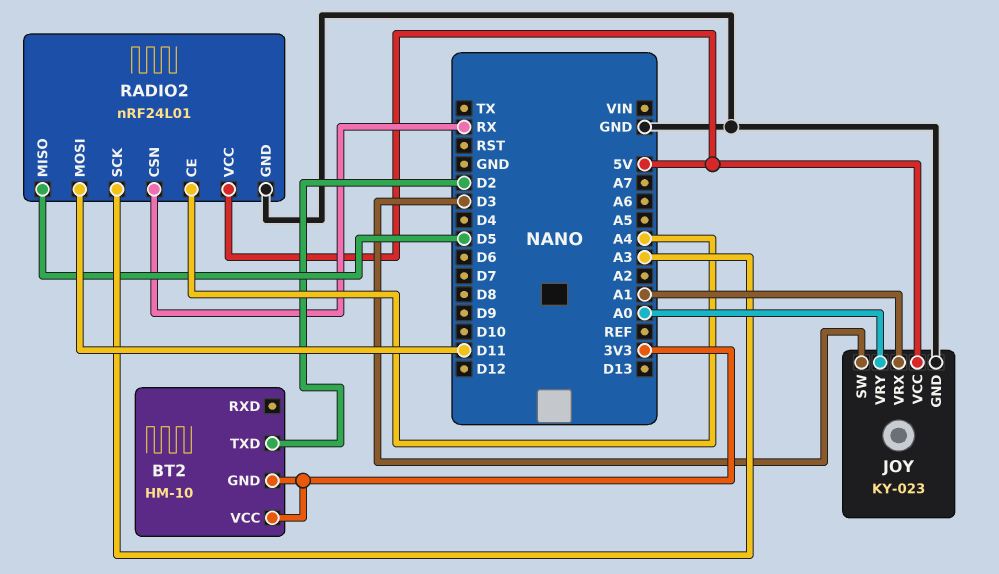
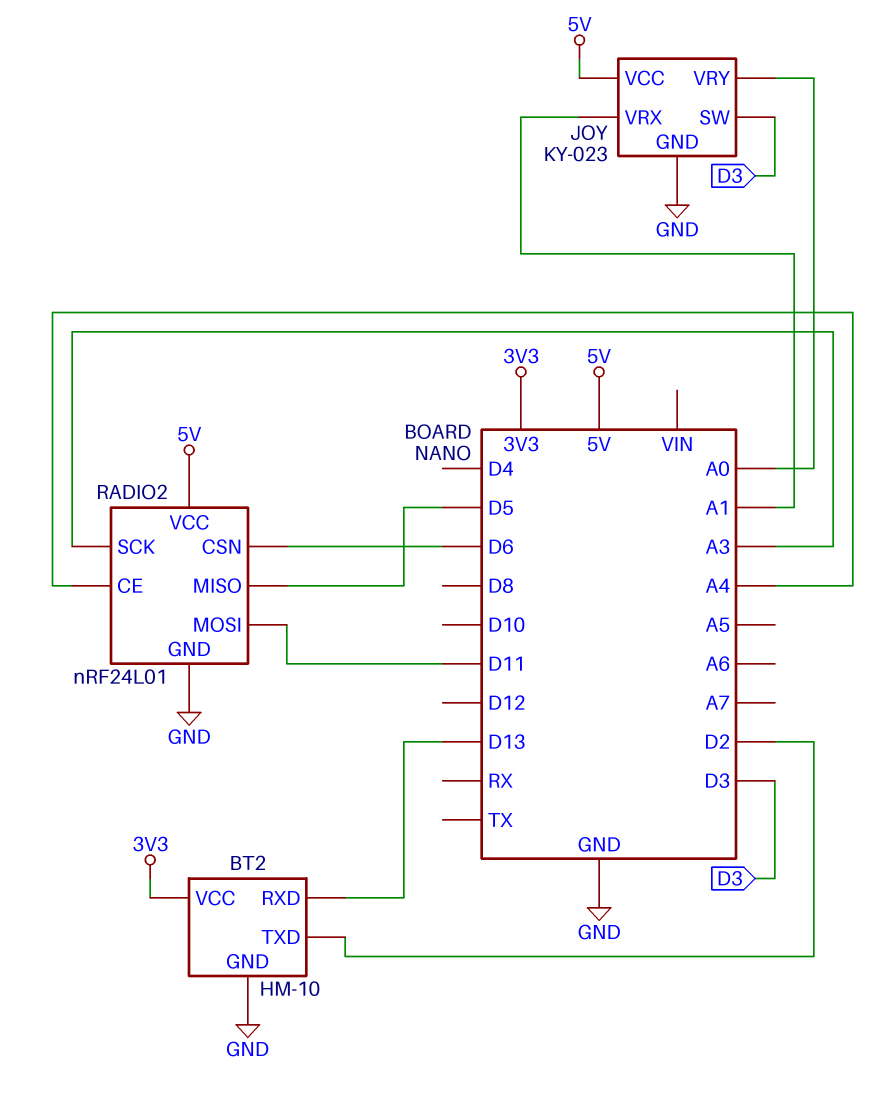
BT2 pin GND: 3V3 -> GND
BT2 pin RXD: none -> D13
RADIO2 pin CSN: RX -> D6

